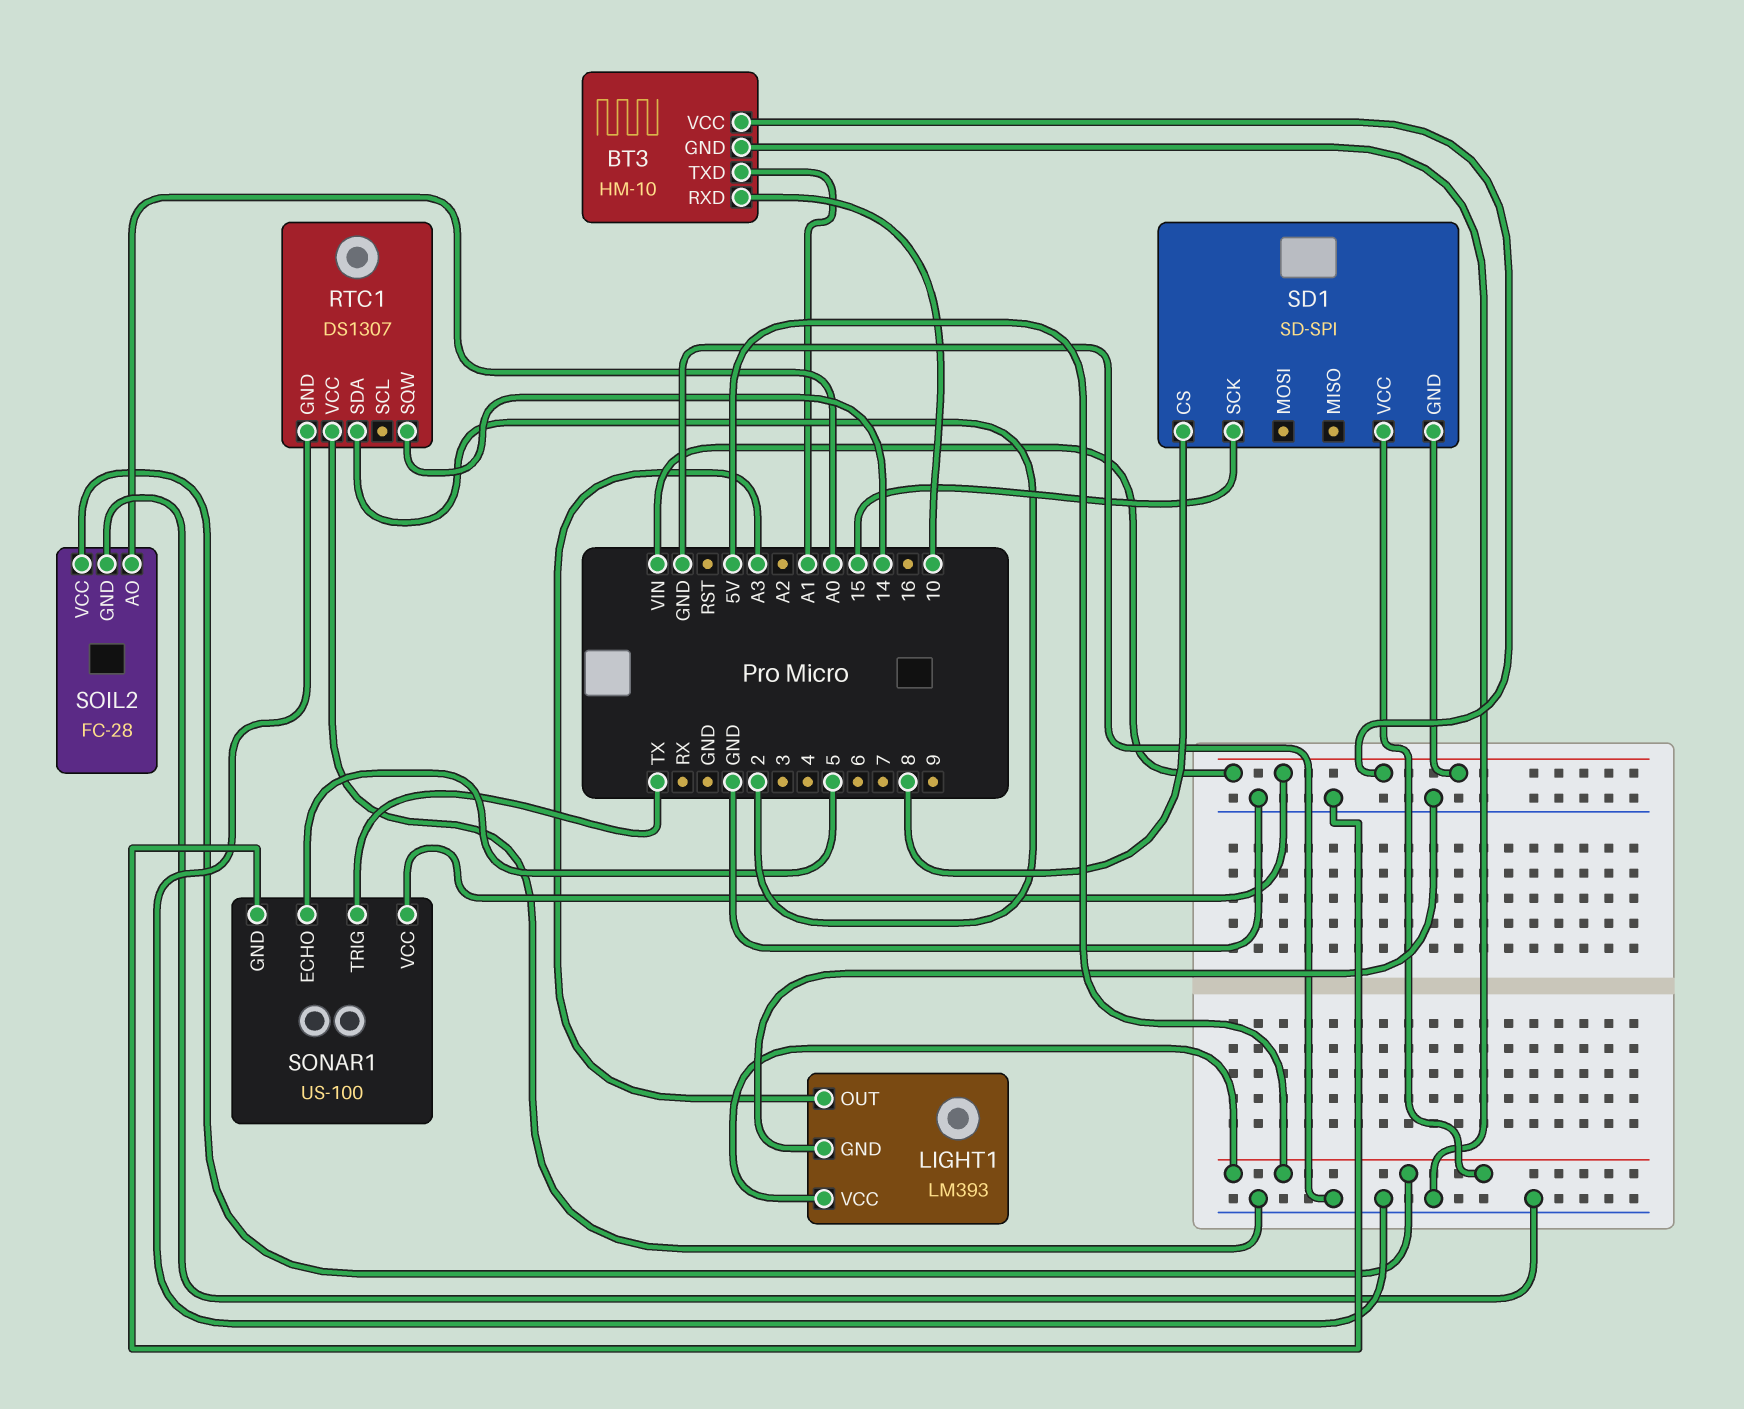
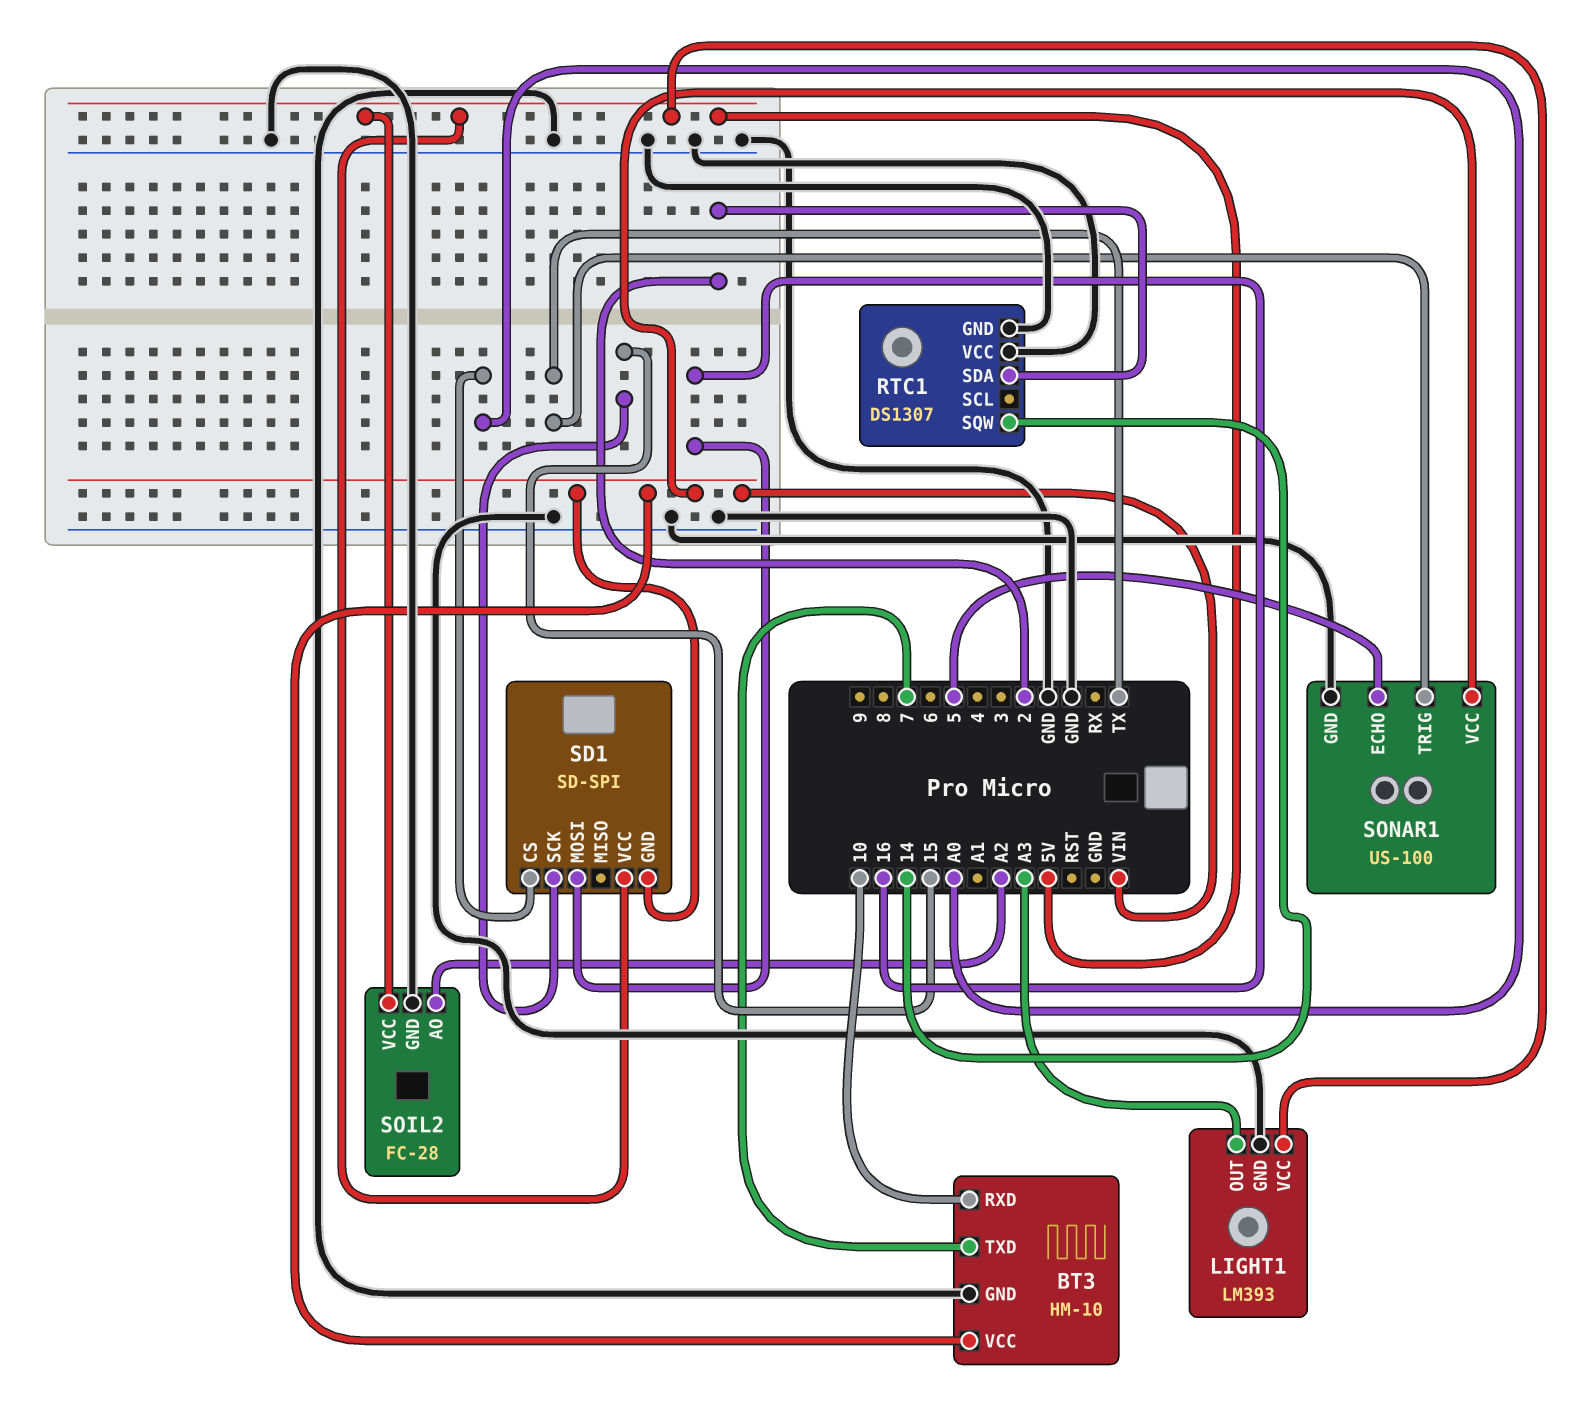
BT3 pin TXD: A1 -> 7
SD1 pin CS: 8 -> A0
SD1 pin MOSI: none -> 16
SOIL2 pin AO: A0 -> A2

